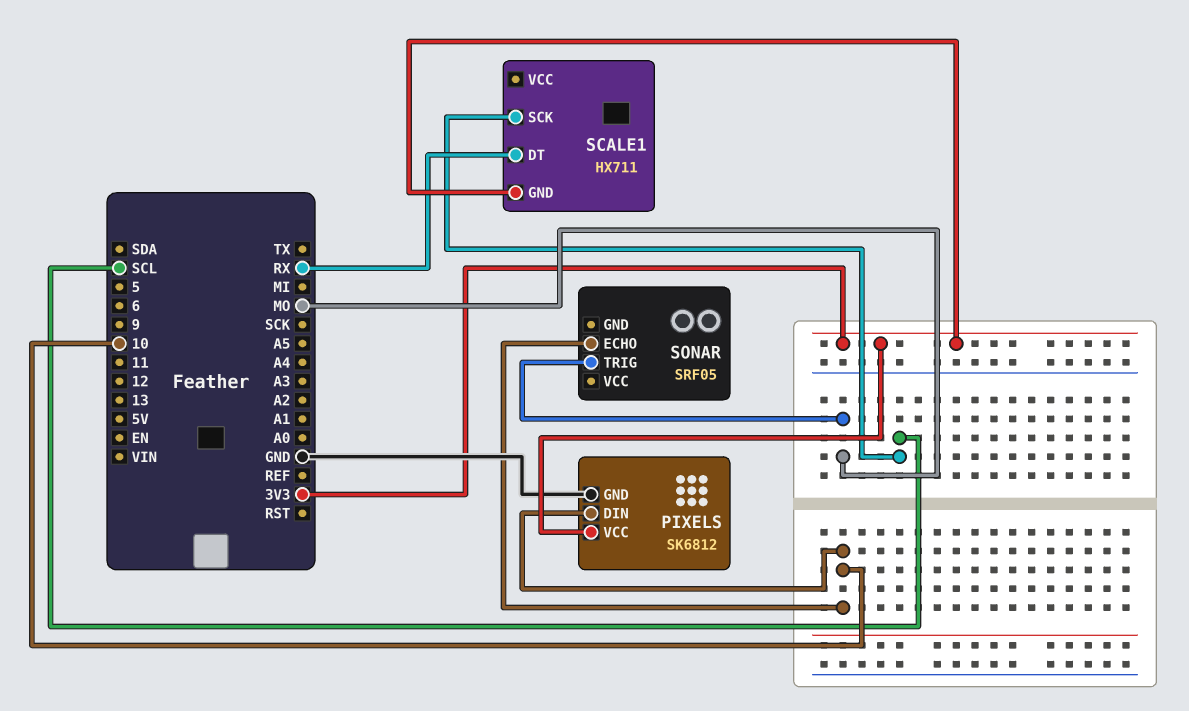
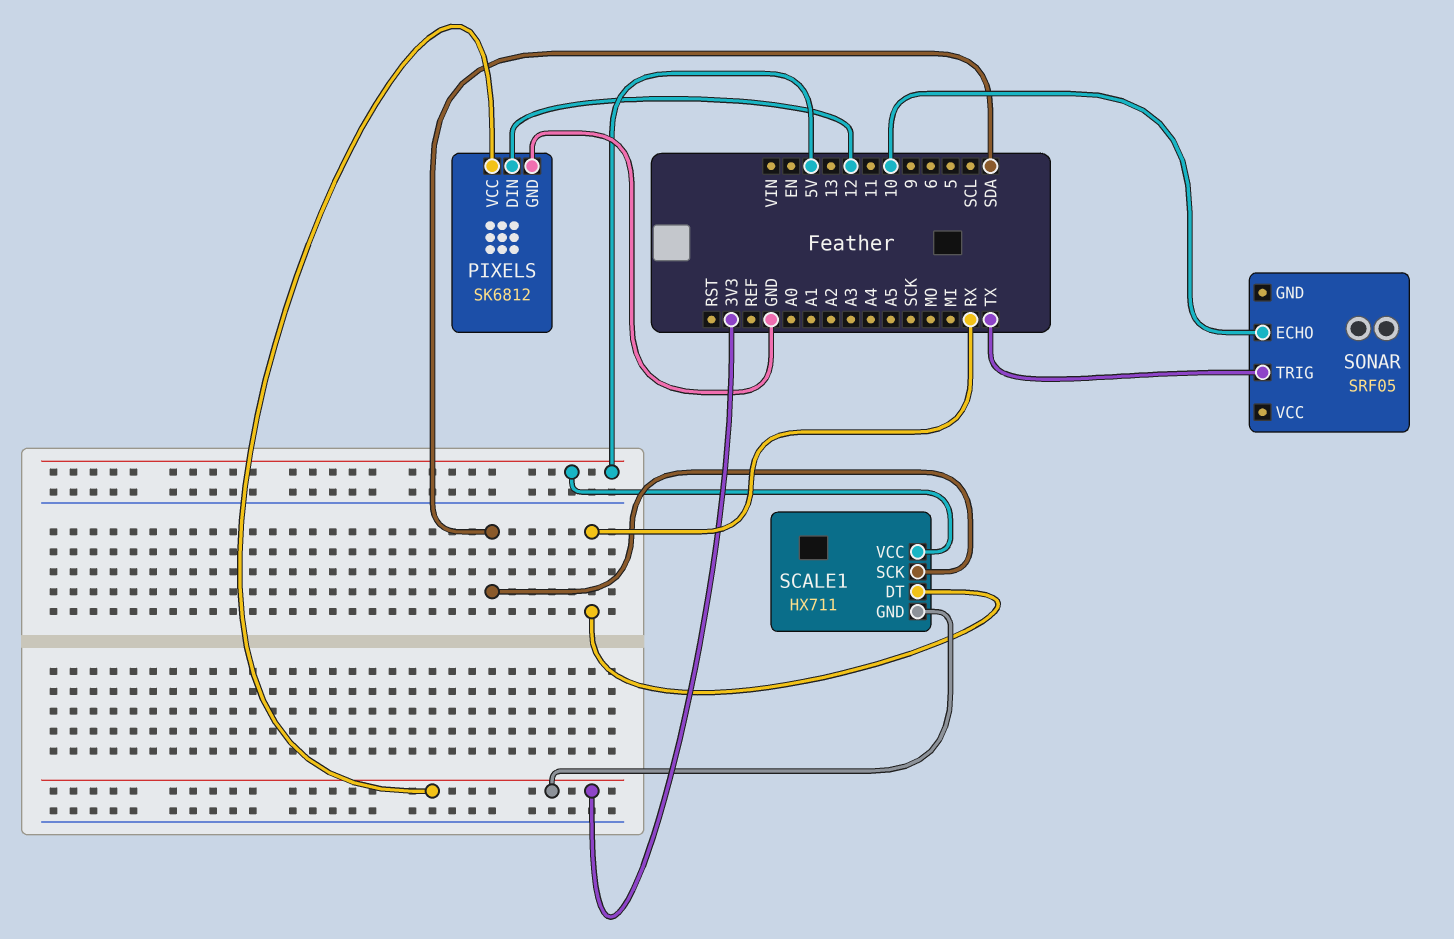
PIXELS pin DIN: 10 -> 12
SCALE1 pin SCK: SCL -> SDA
SCALE1 pin VCC: none -> 5V
SONAR pin TRIG: MO -> TX

